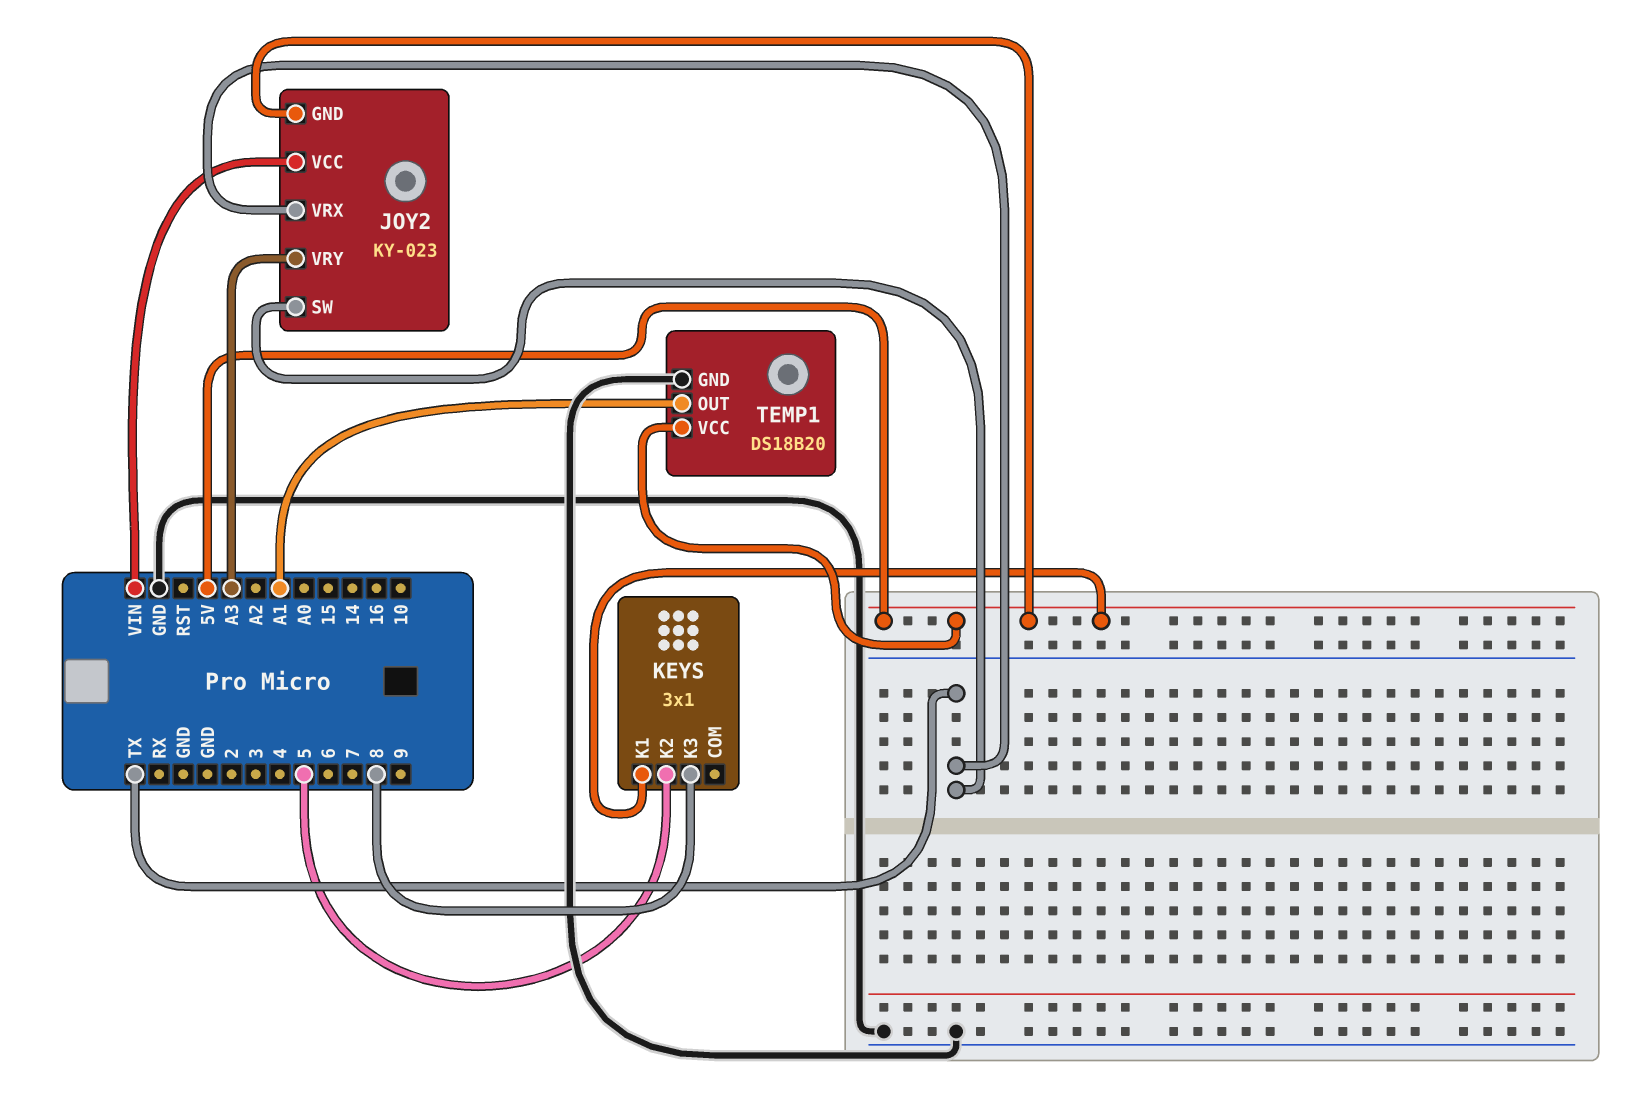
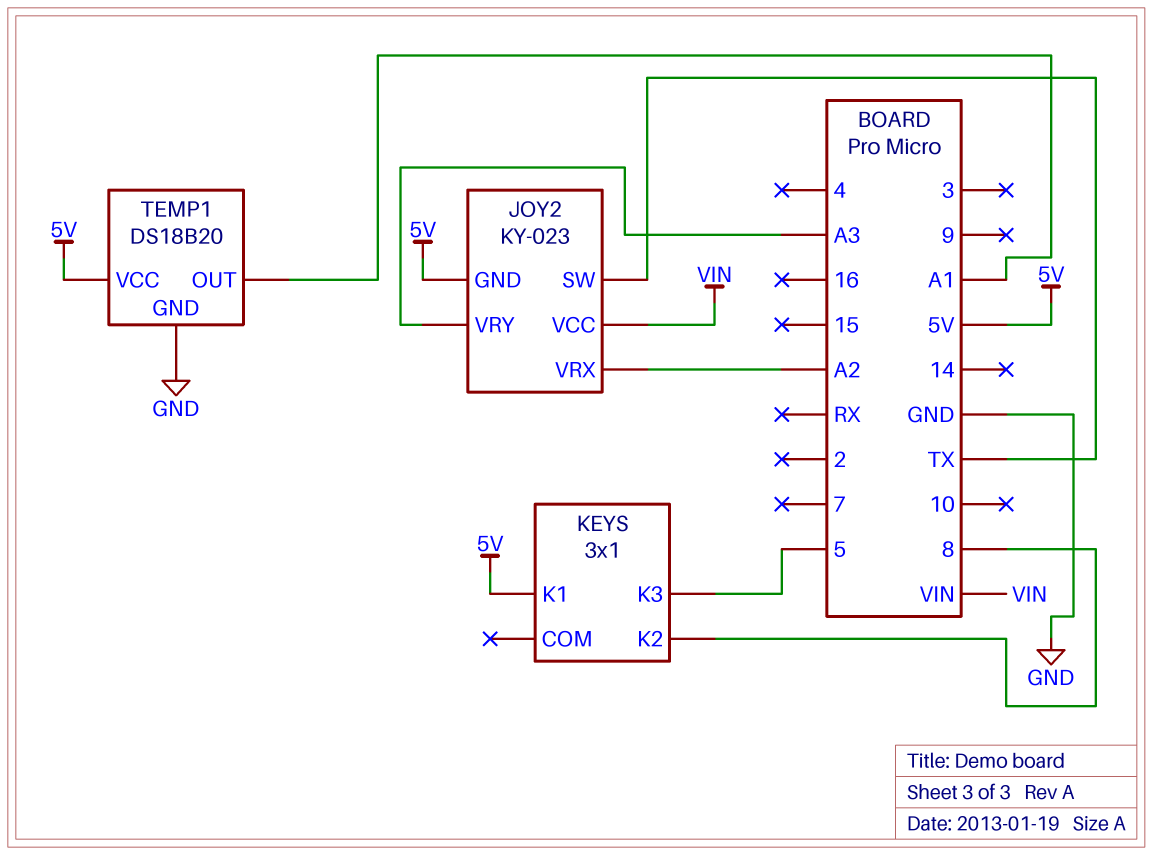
JOY2 pin VRX: TX -> A2
KEYS pin K2: 5 -> 8
KEYS pin K3: 8 -> 5

